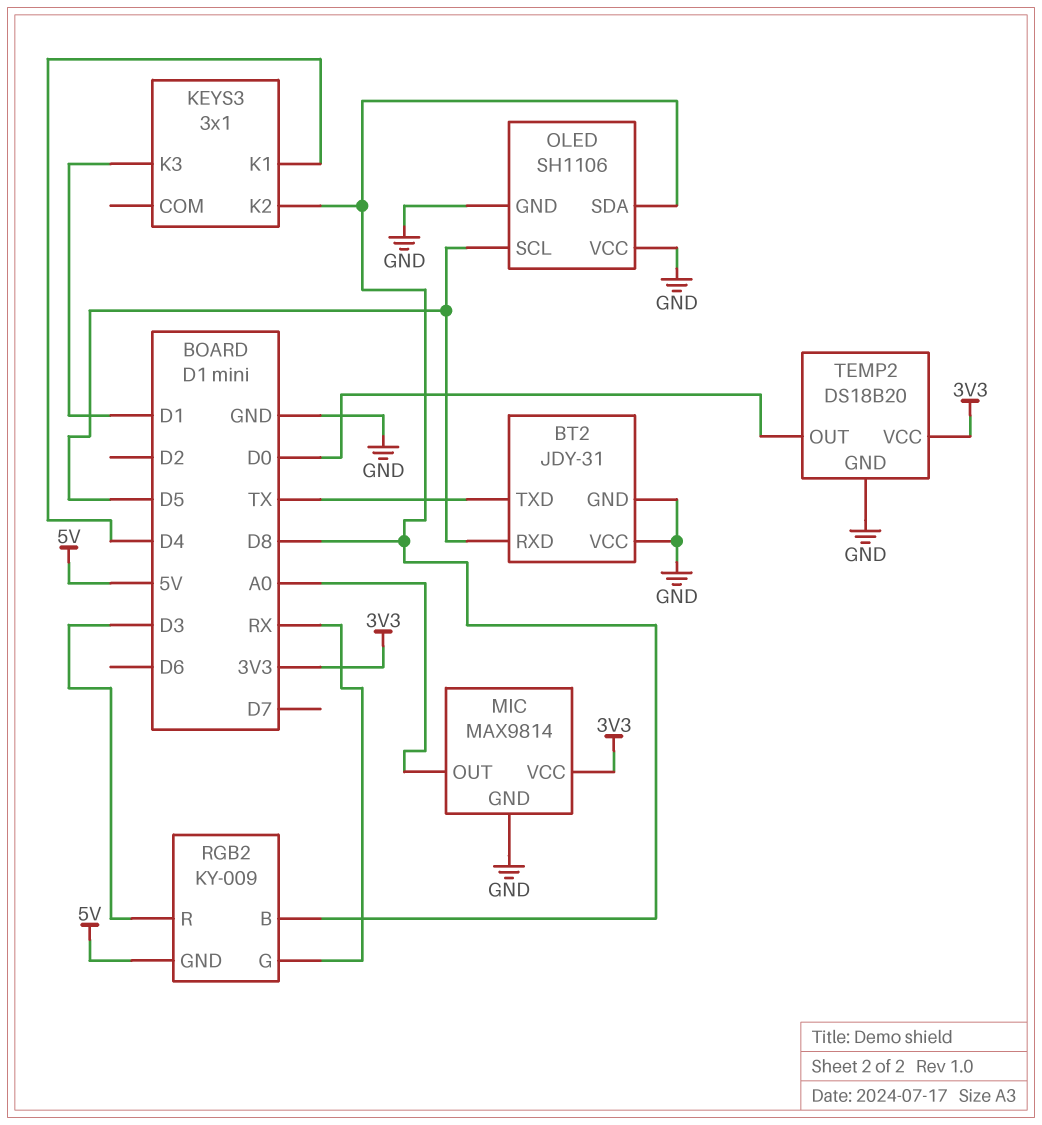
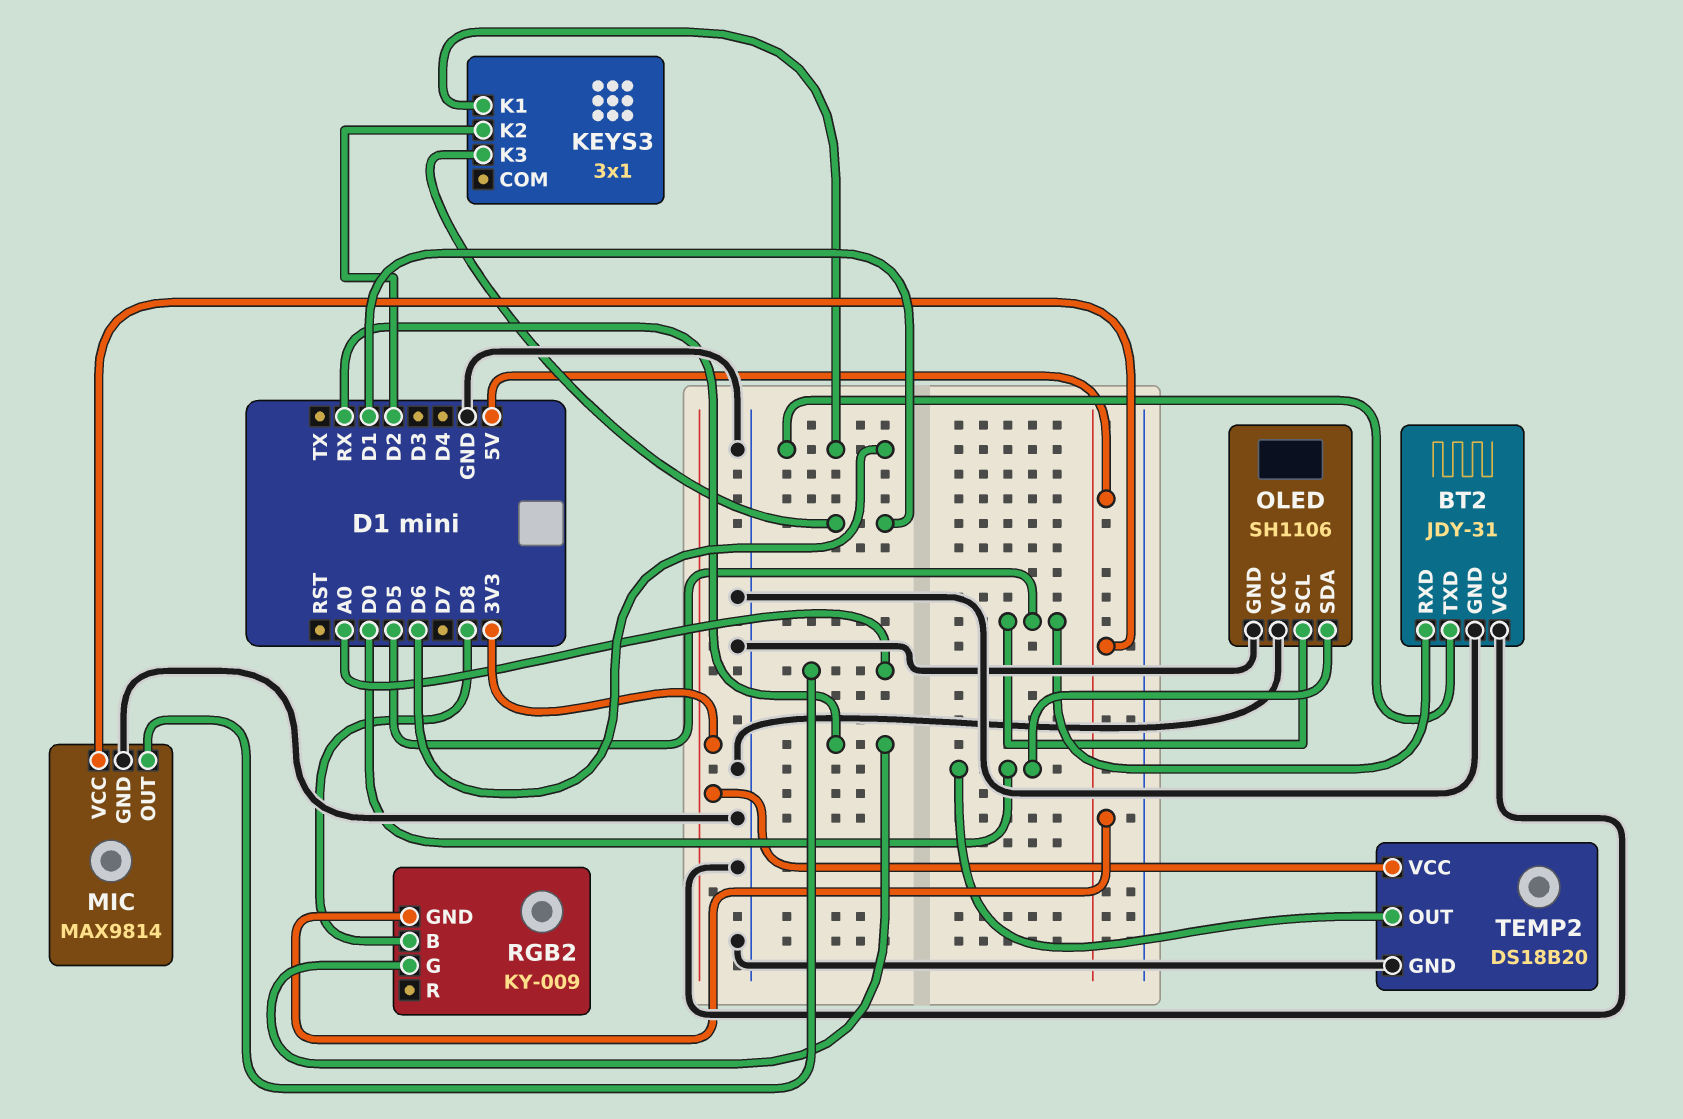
BT2 pin TXD: TX -> D6
KEYS3 pin K1: D4 -> D6
KEYS3 pin K2: D8 -> D2
MIC pin VCC: 3V3 -> 5V
OLED pin SDA: D8 -> D0
RGB2 pin R: D3 -> none

